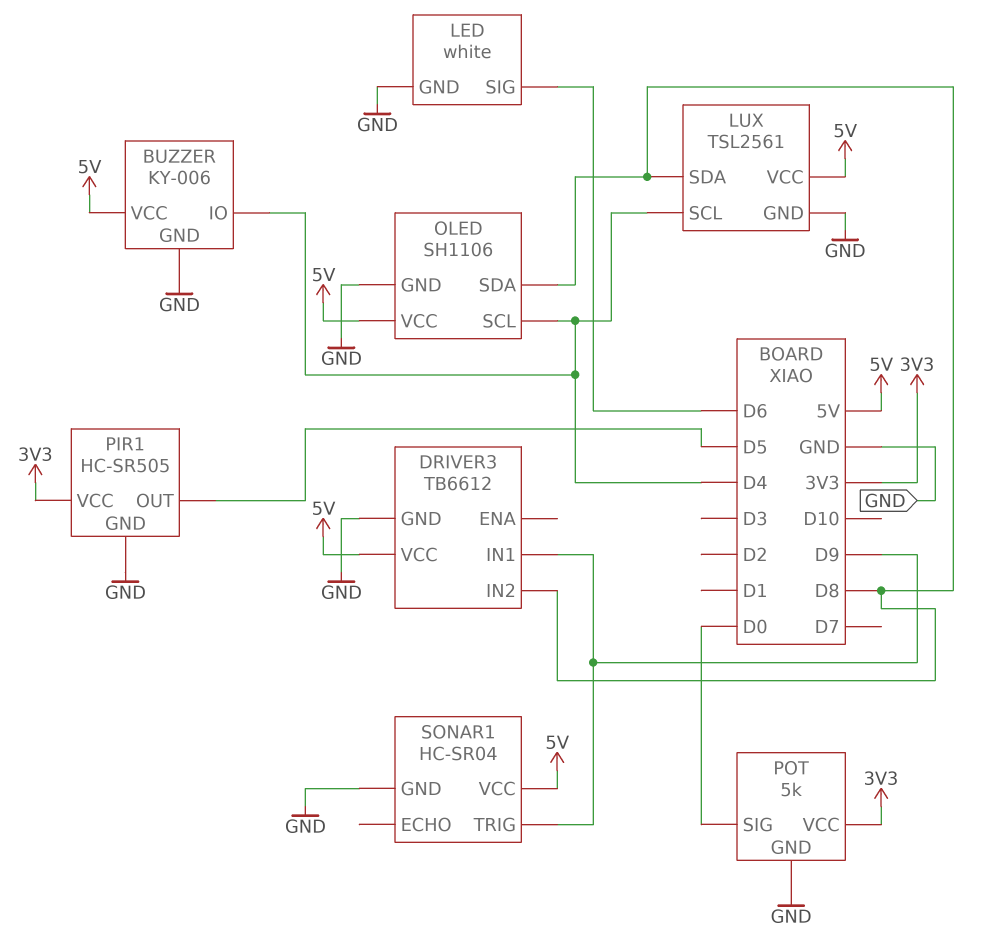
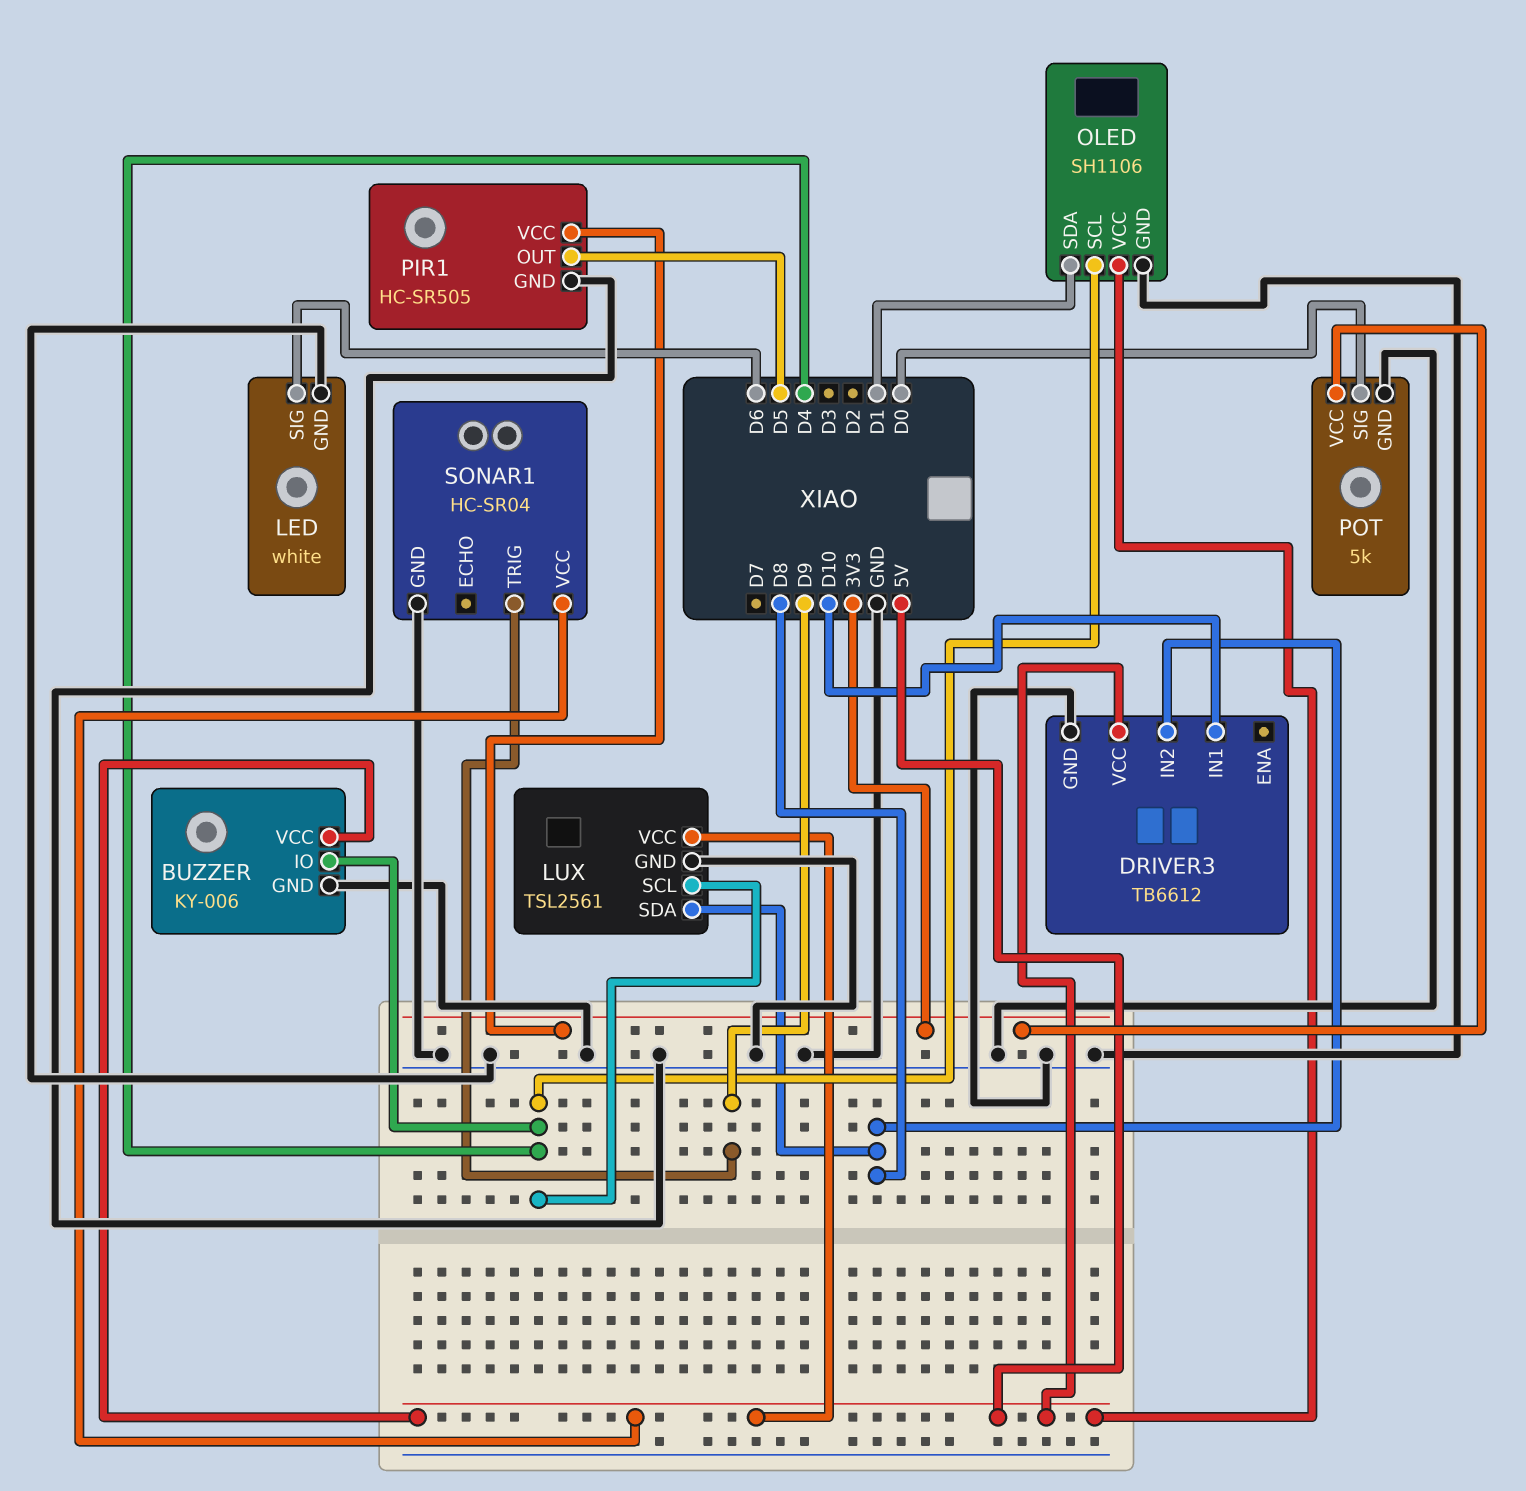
DRIVER3 pin IN1: D9 -> D10
OLED pin SDA: D8 -> D1

